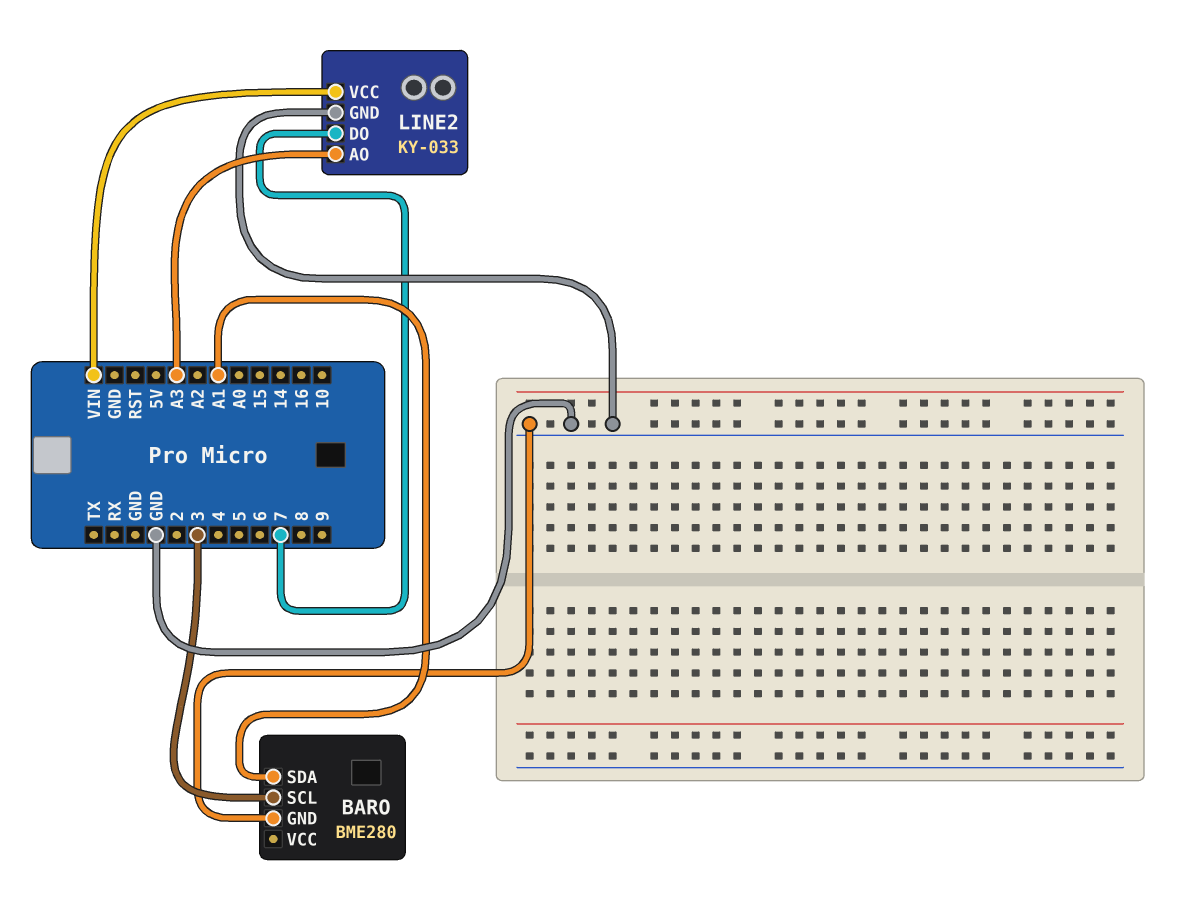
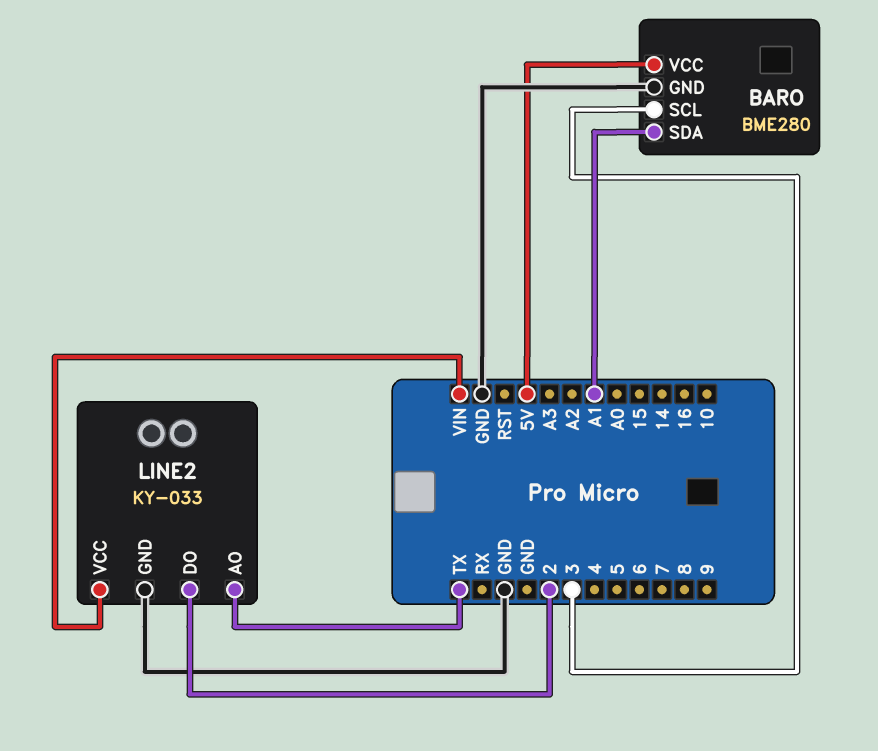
BARO pin VCC: none -> 5V
LINE2 pin AO: A3 -> TX
LINE2 pin DO: 7 -> 2

